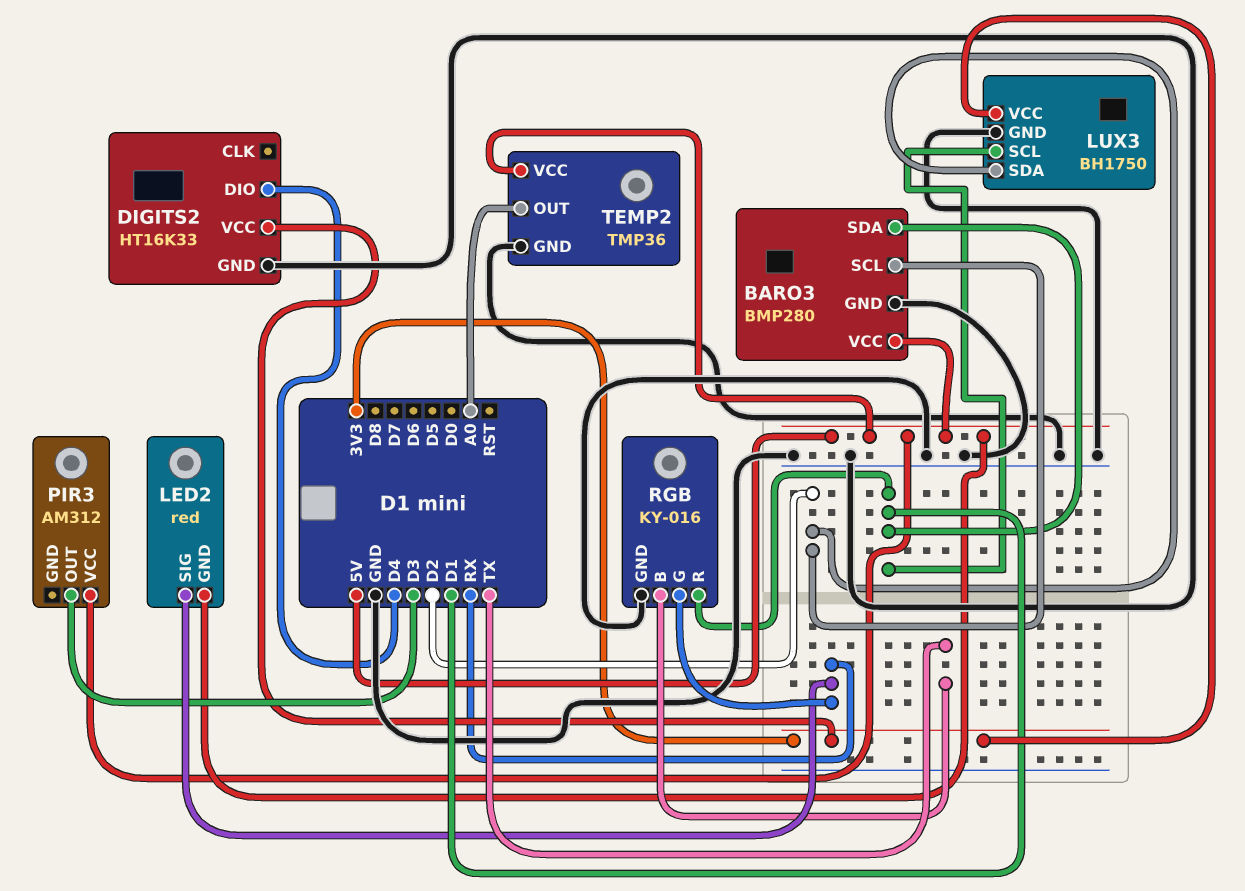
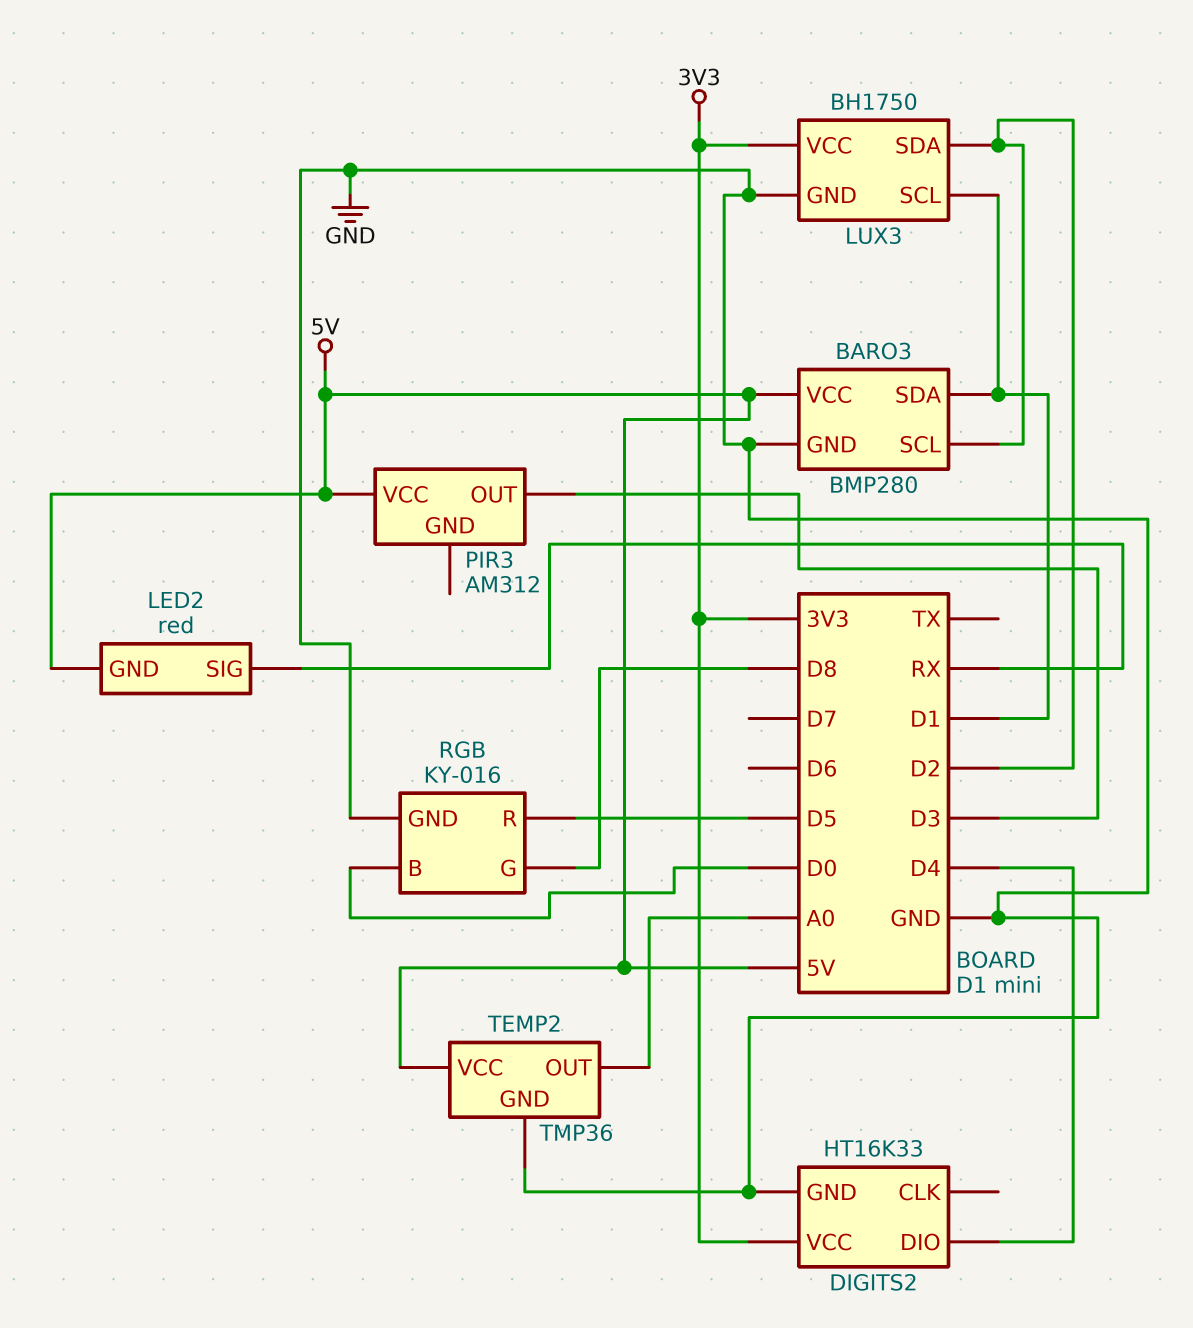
RGB pin B: TX -> D0
RGB pin G: RX -> D8
RGB pin R: D1 -> D5

